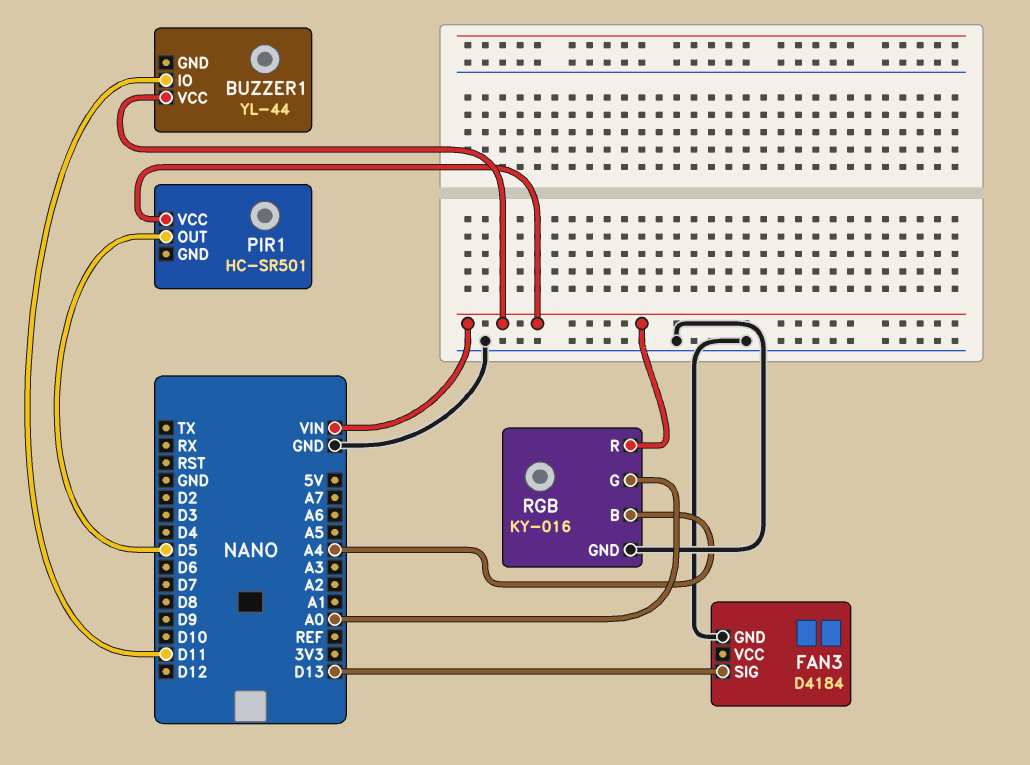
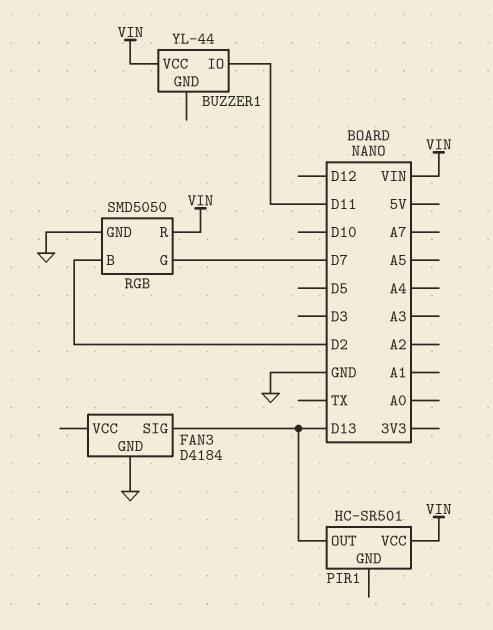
PIR1 pin OUT: D5 -> D13
RGB: KY-016 -> SMD5050
RGB pin B: A4 -> D2
RGB pin G: A0 -> D7

